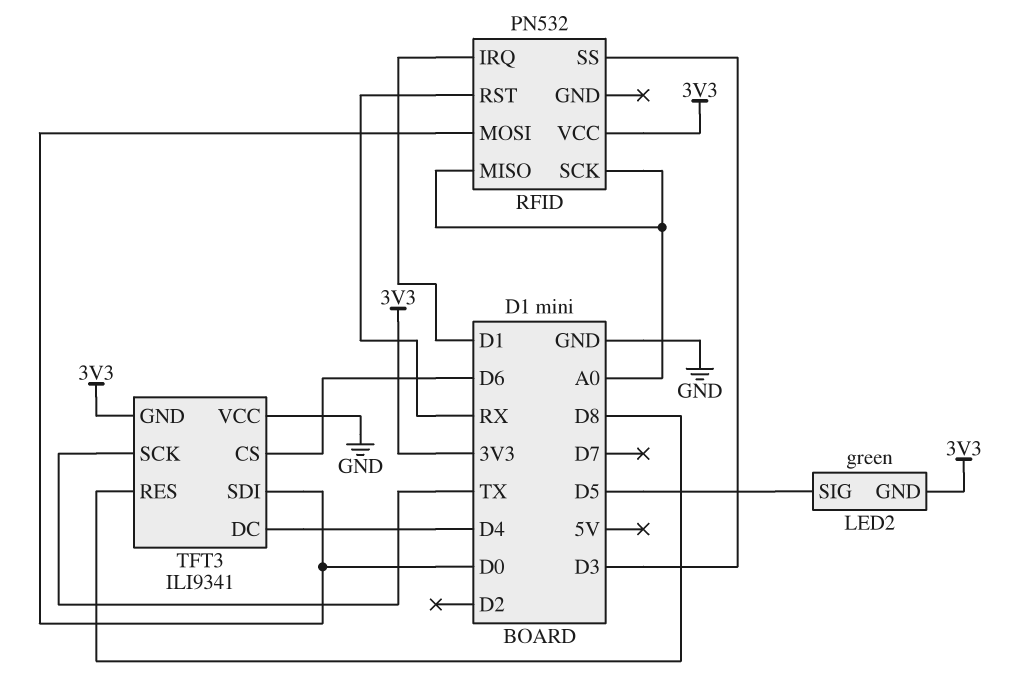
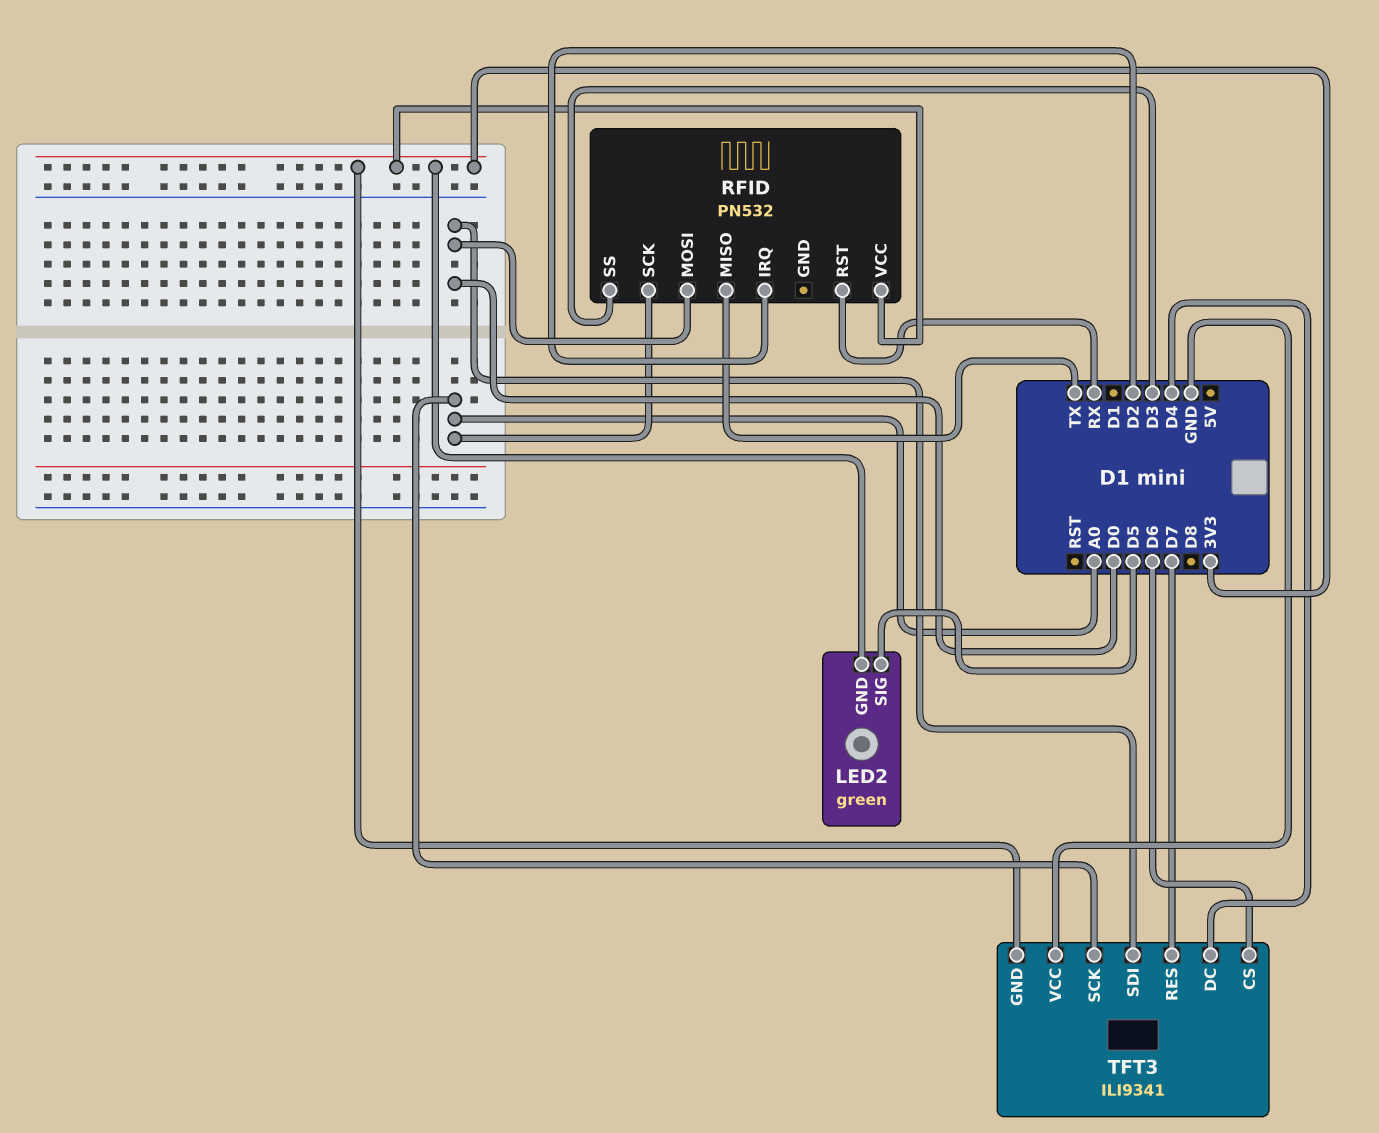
RFID pin IRQ: D1 -> D2
RFID pin MISO: A0 -> TX
TFT3 pin RES: D8 -> D7
TFT3 pin SCK: TX -> A0

